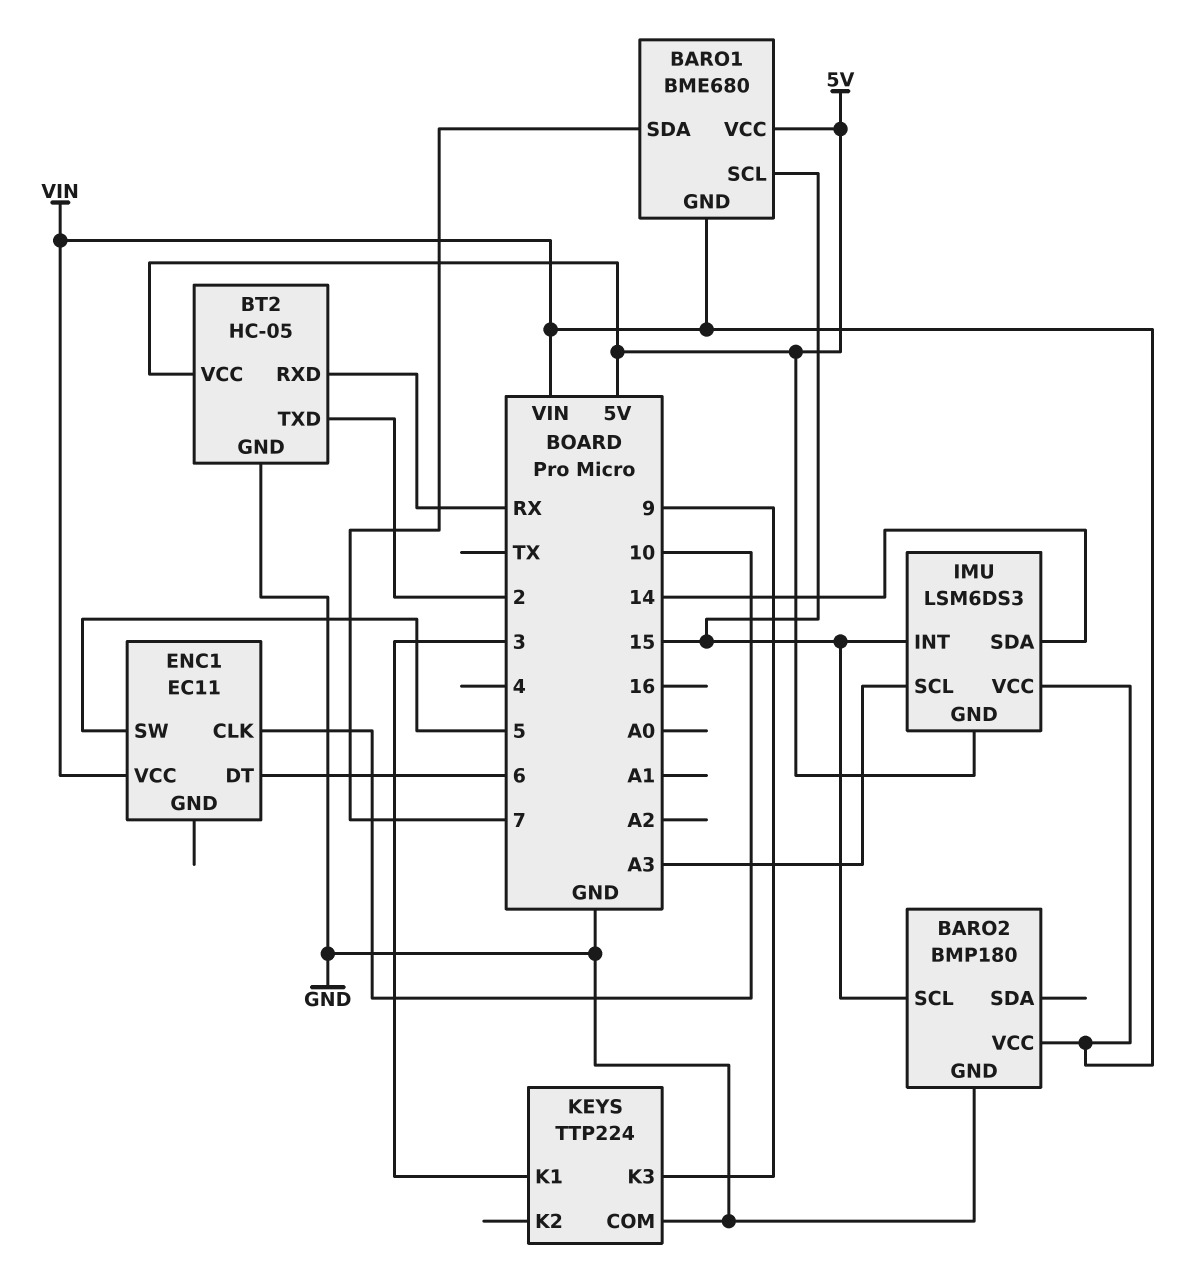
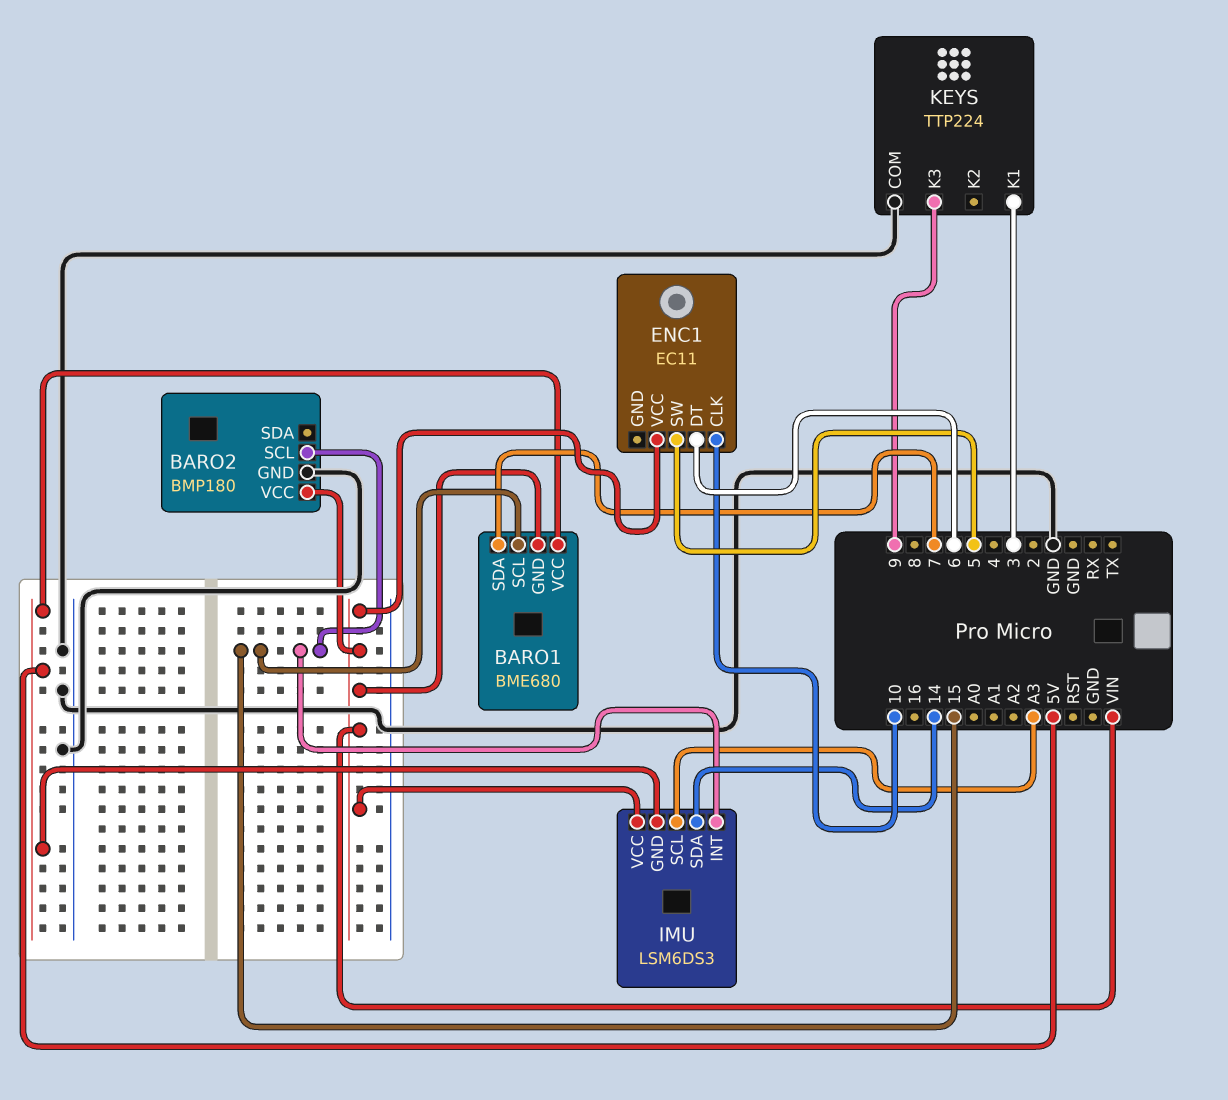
BT2: HC-05 -> none
BT2 pin GND: GND -> none
BT2 pin RXD: RX -> none
BT2 pin TXD: 2 -> none
BT2 pin VCC: 5V -> none

